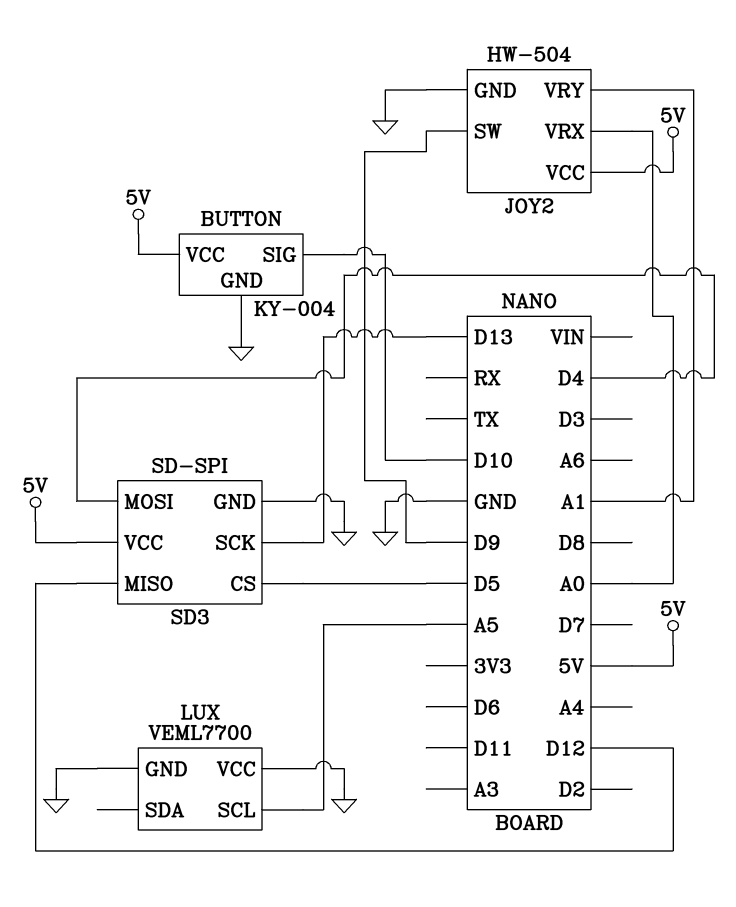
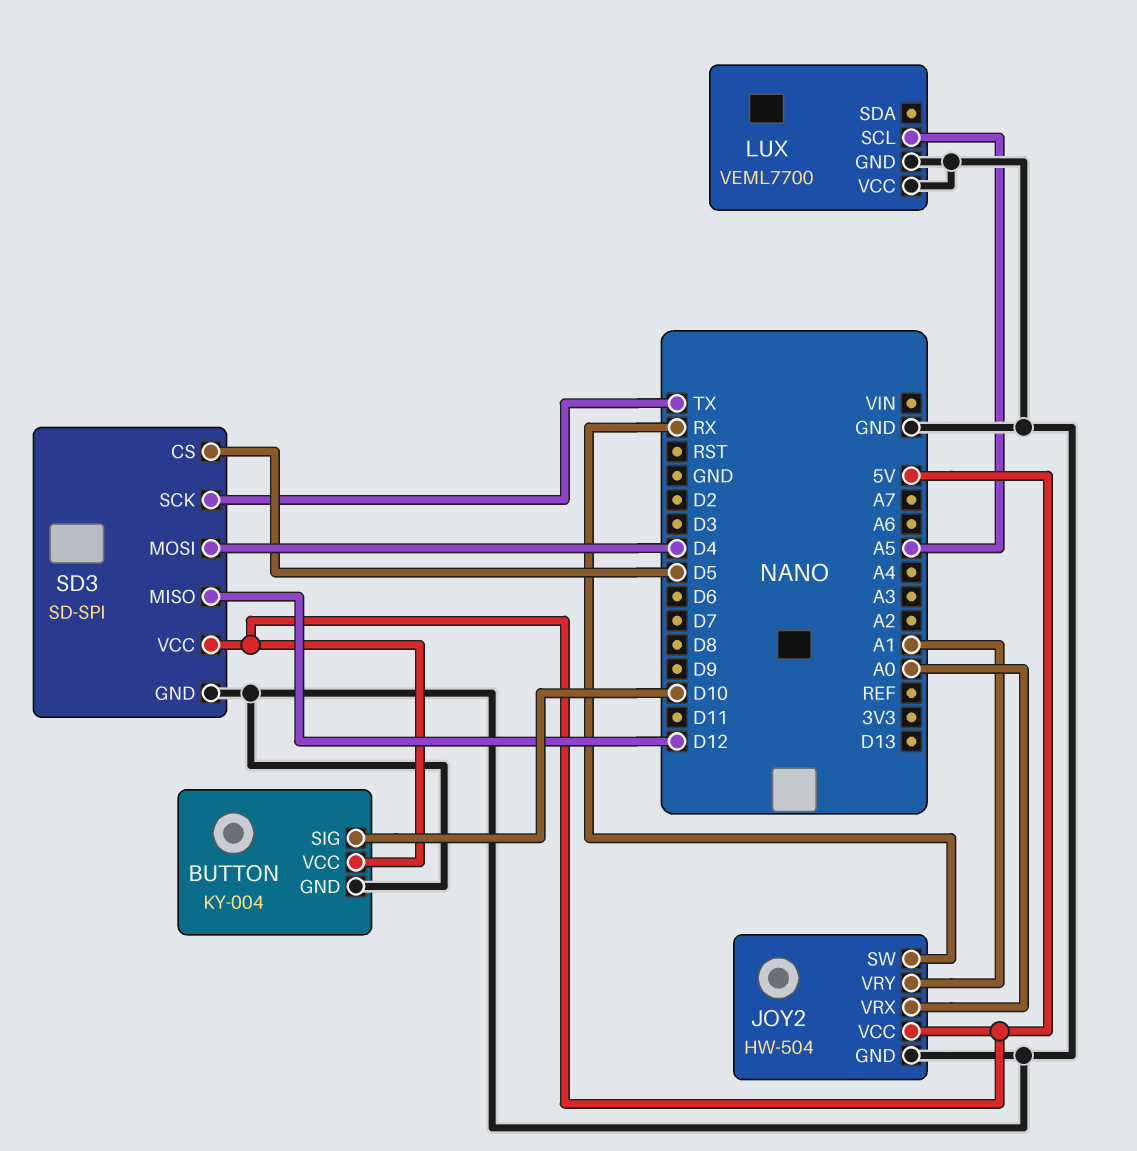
JOY2 pin SW: D9 -> RX
SD3 pin SCK: D13 -> TX

